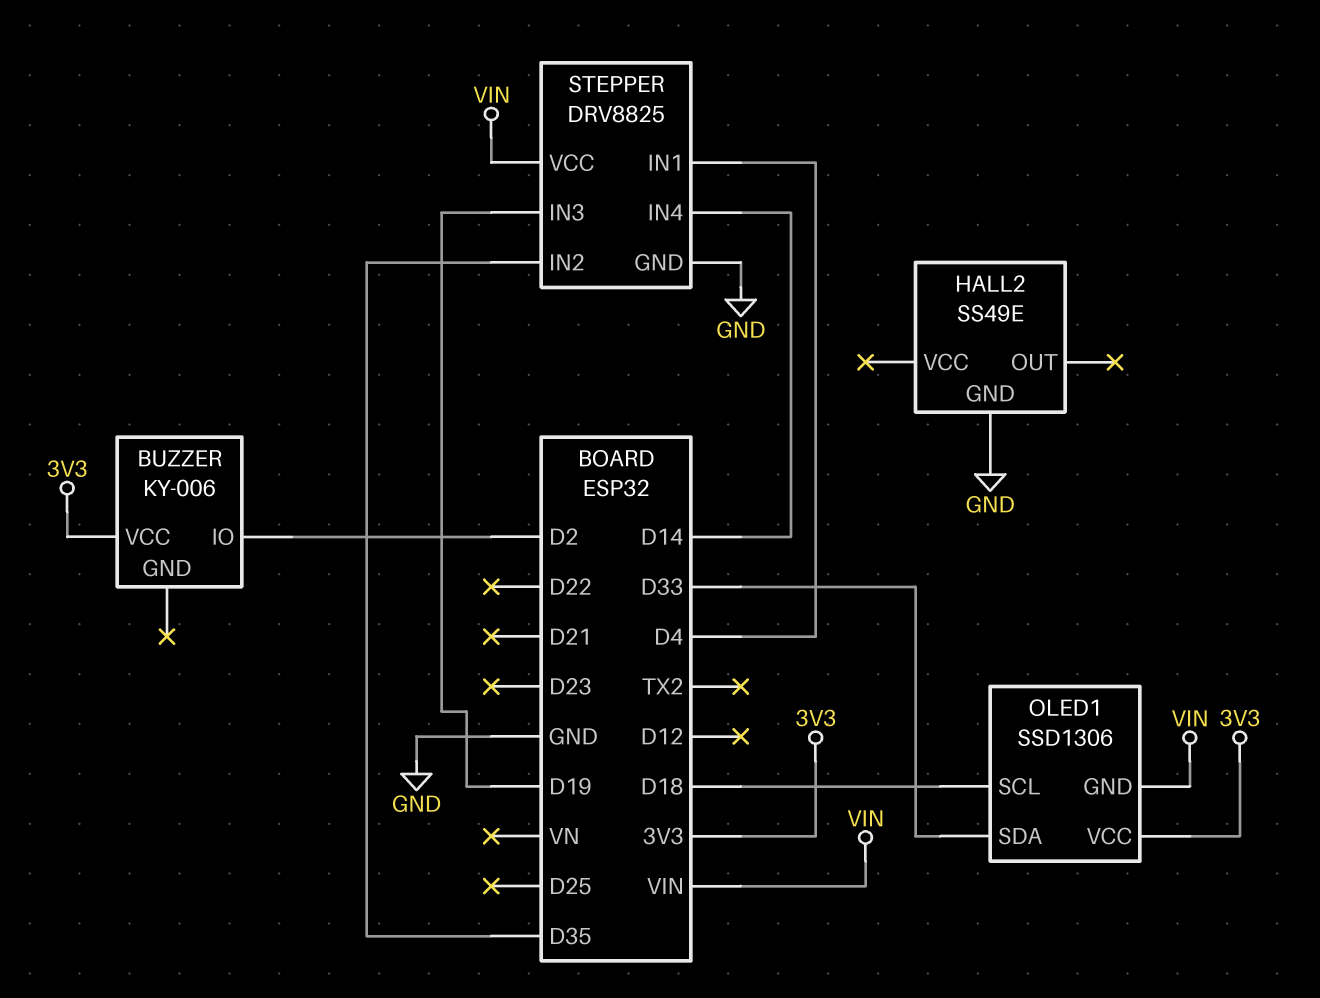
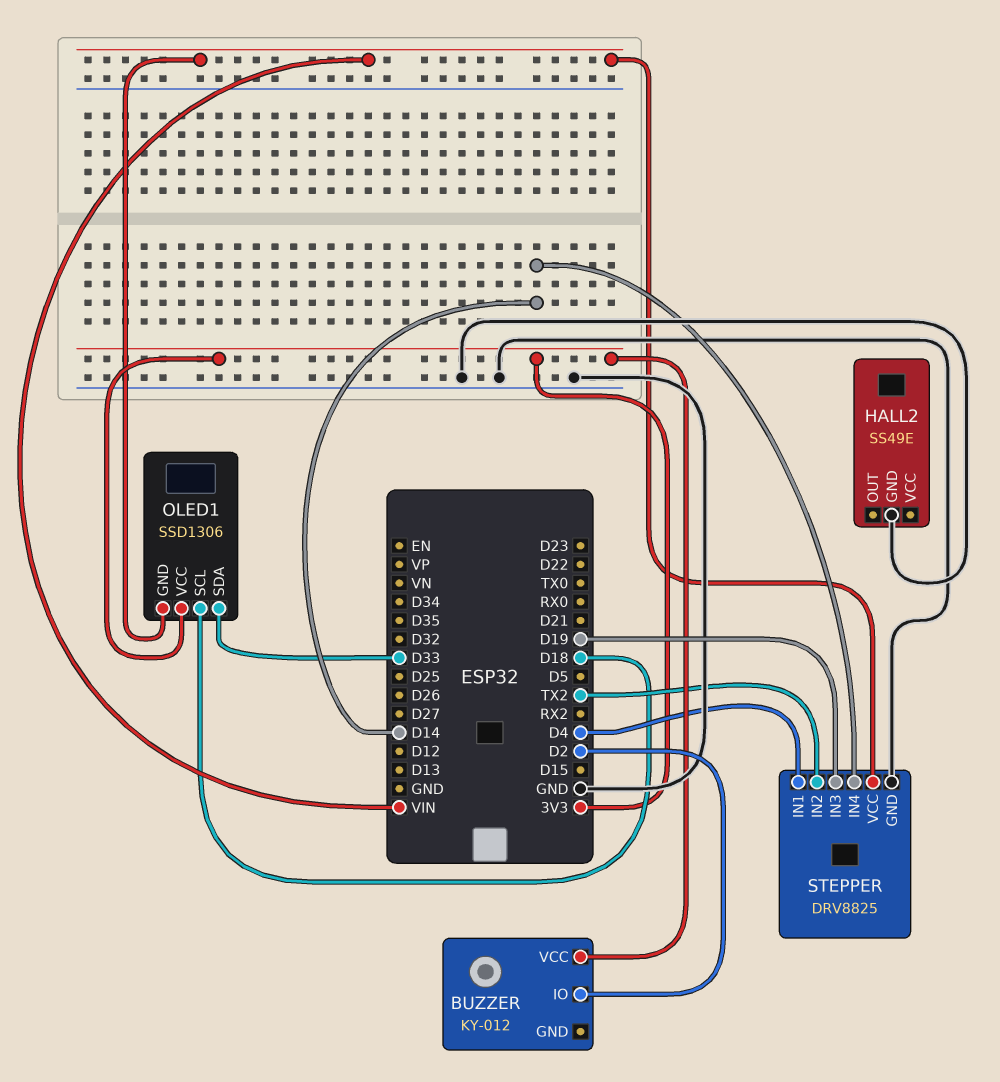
BUZZER: KY-006 -> KY-012
STEPPER pin IN2: D35 -> TX2

